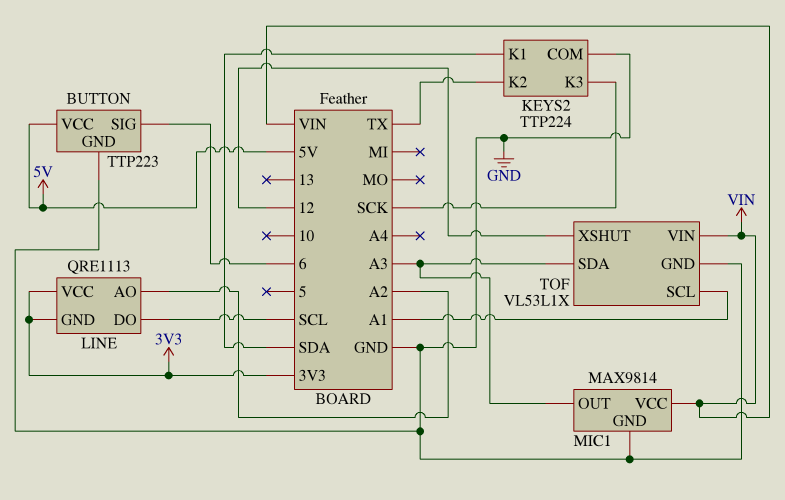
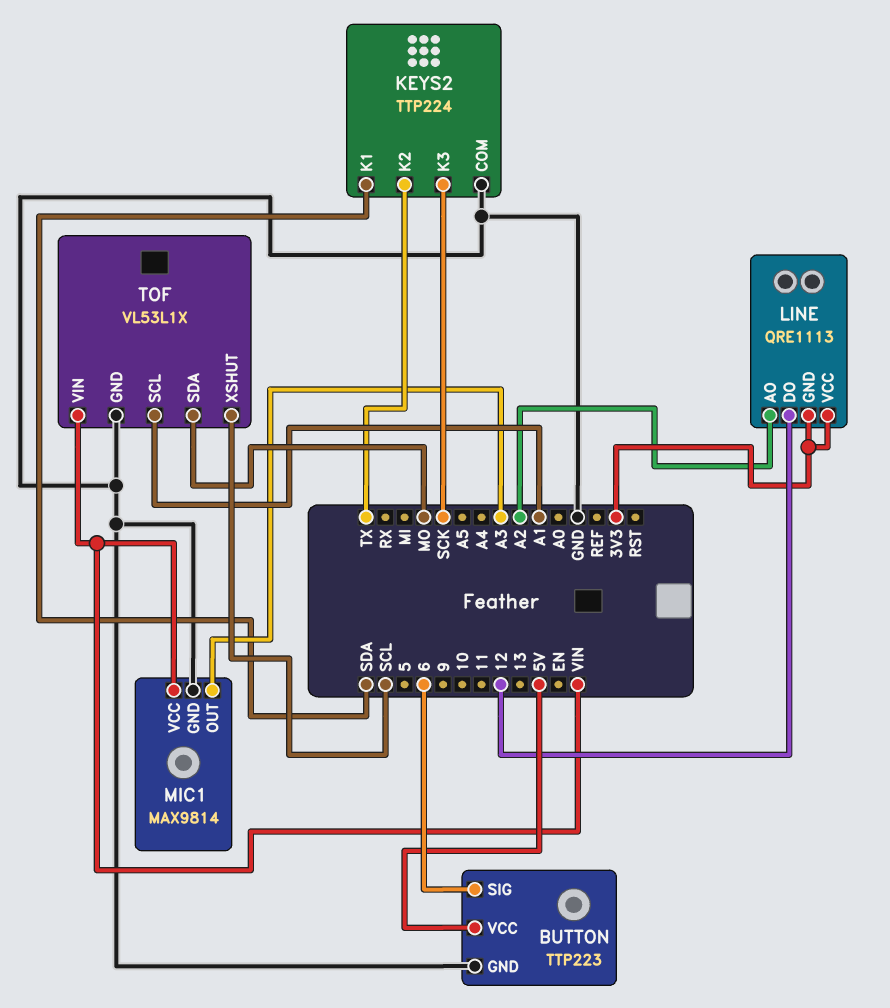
LINE pin DO: SCL -> 12
TOF pin SDA: A3 -> MO
TOF pin XSHUT: 12 -> SCL

